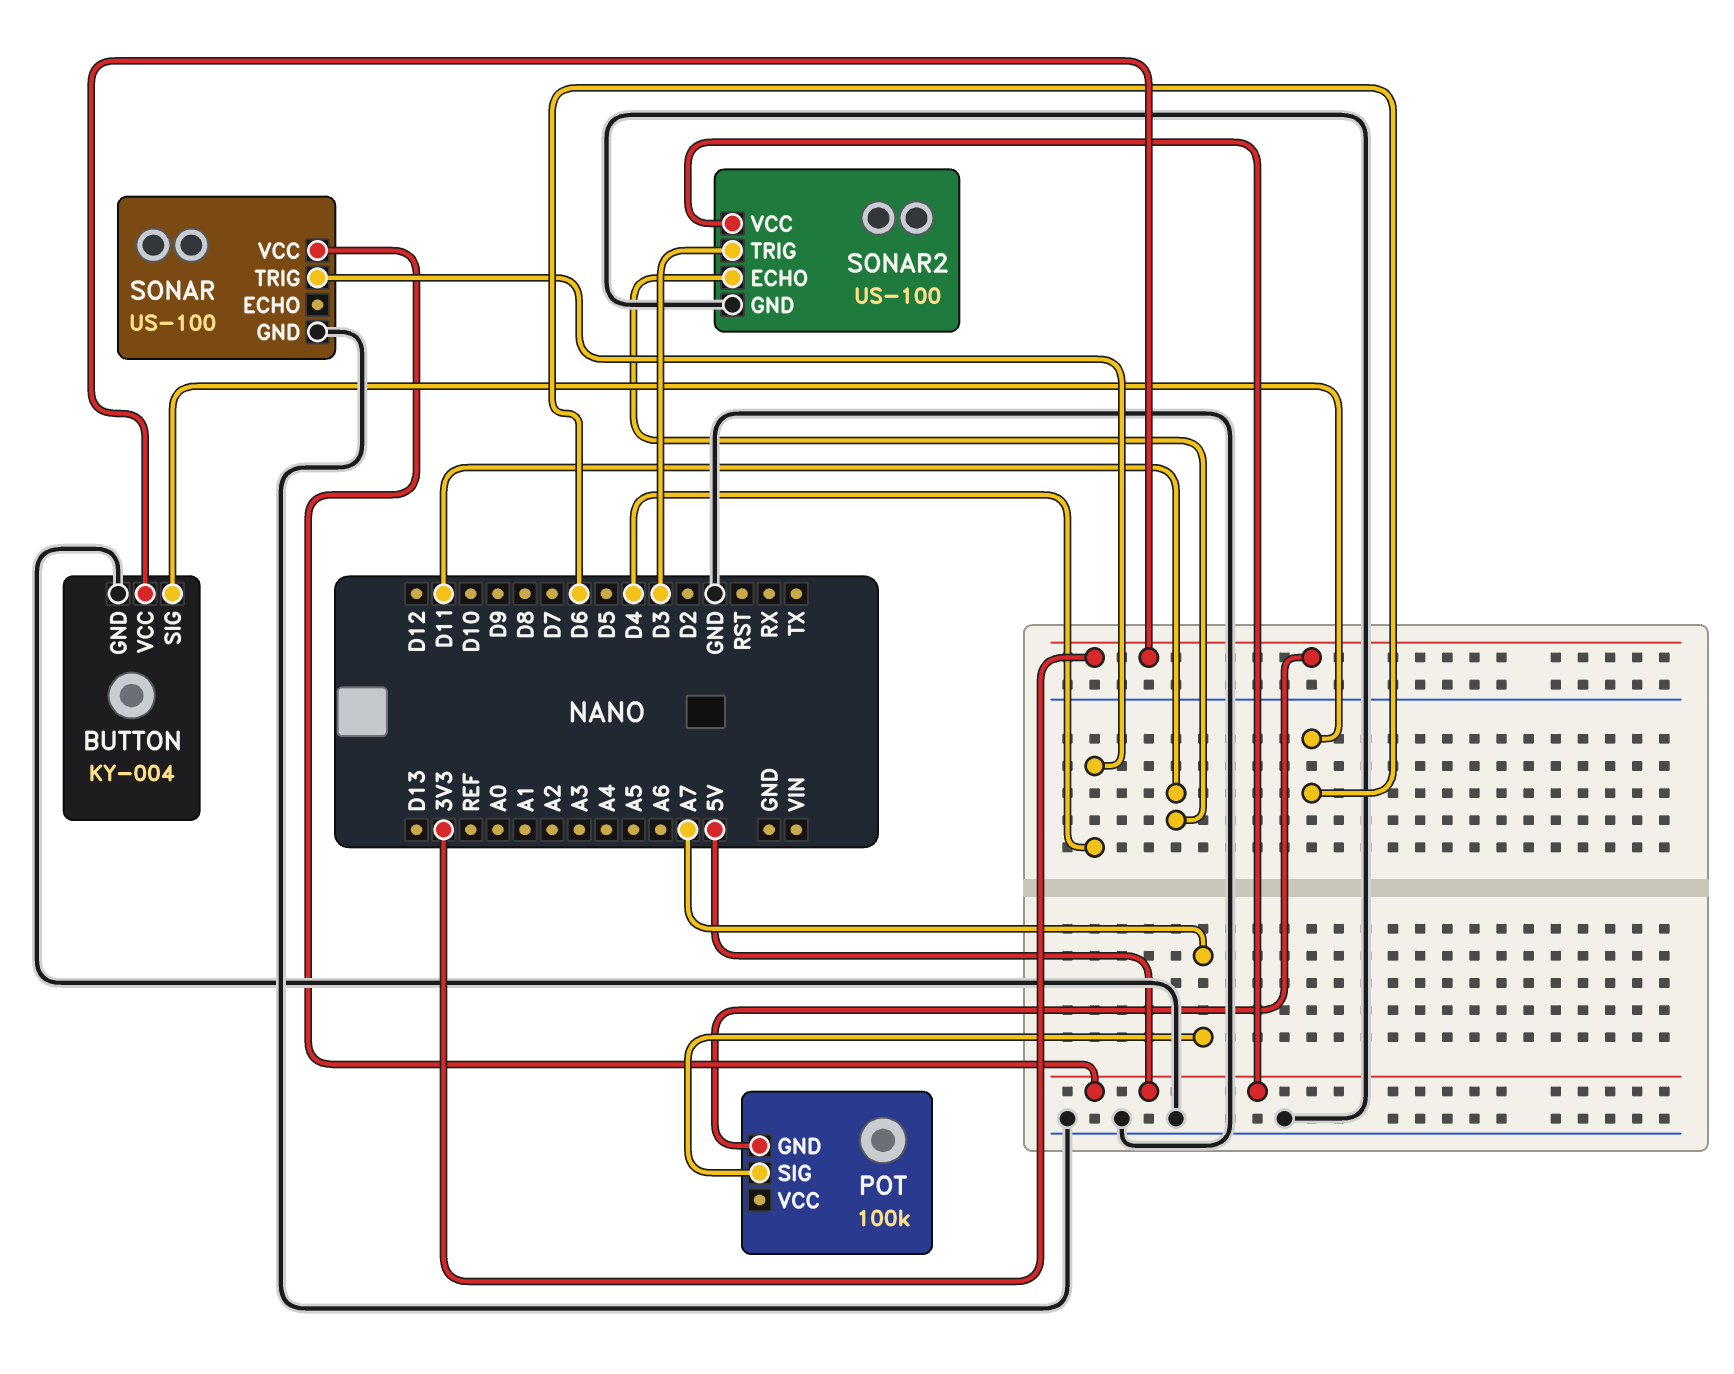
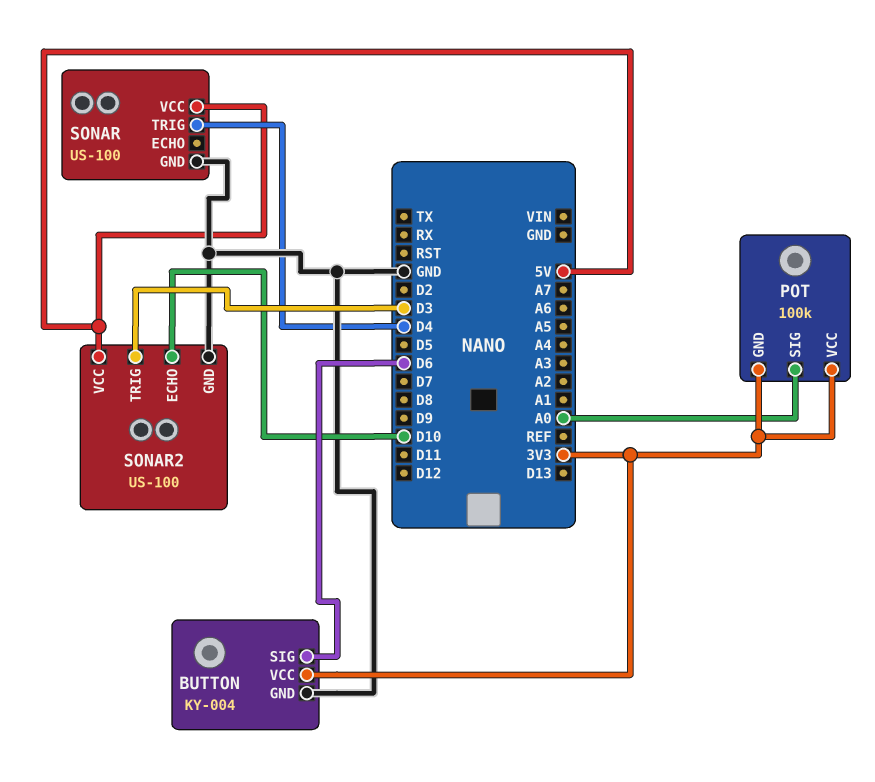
POT pin SIG: A7 -> A0
POT pin VCC: none -> 3V3
SONAR2 pin ECHO: D11 -> D10

